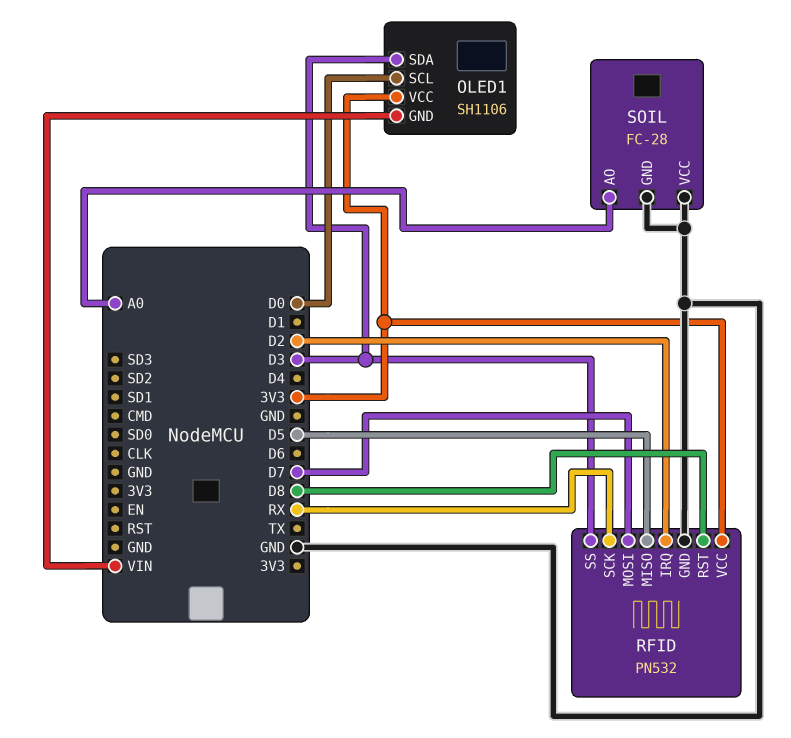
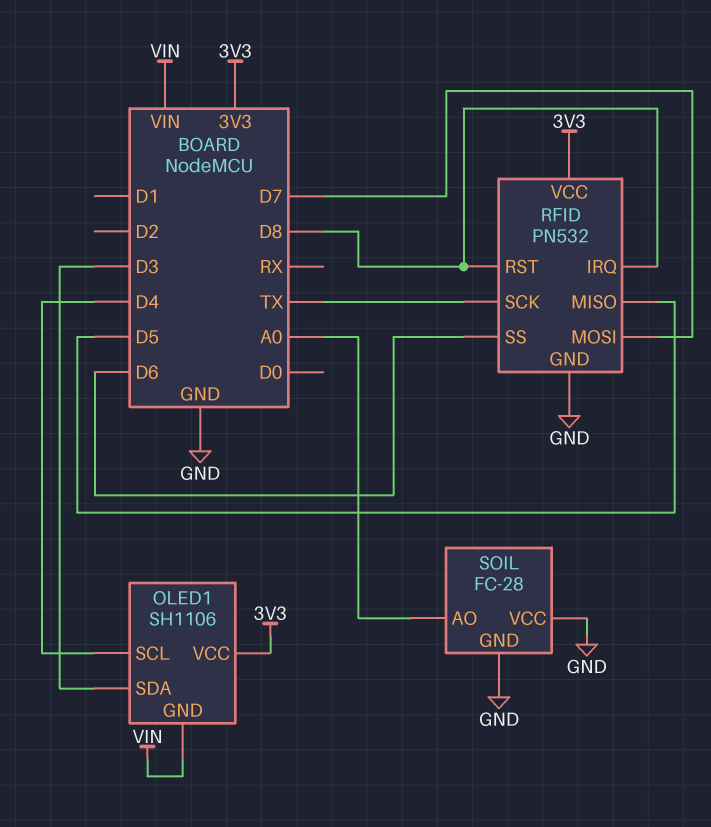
OLED1 pin SCL: D0 -> D4
RFID pin IRQ: D2 -> D8
RFID pin SCK: RX -> TX
RFID pin SS: D3 -> D6

